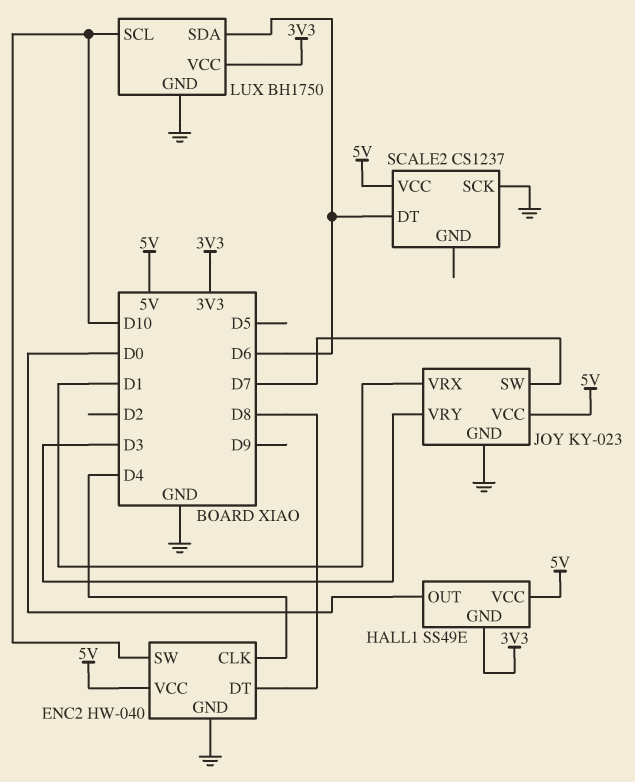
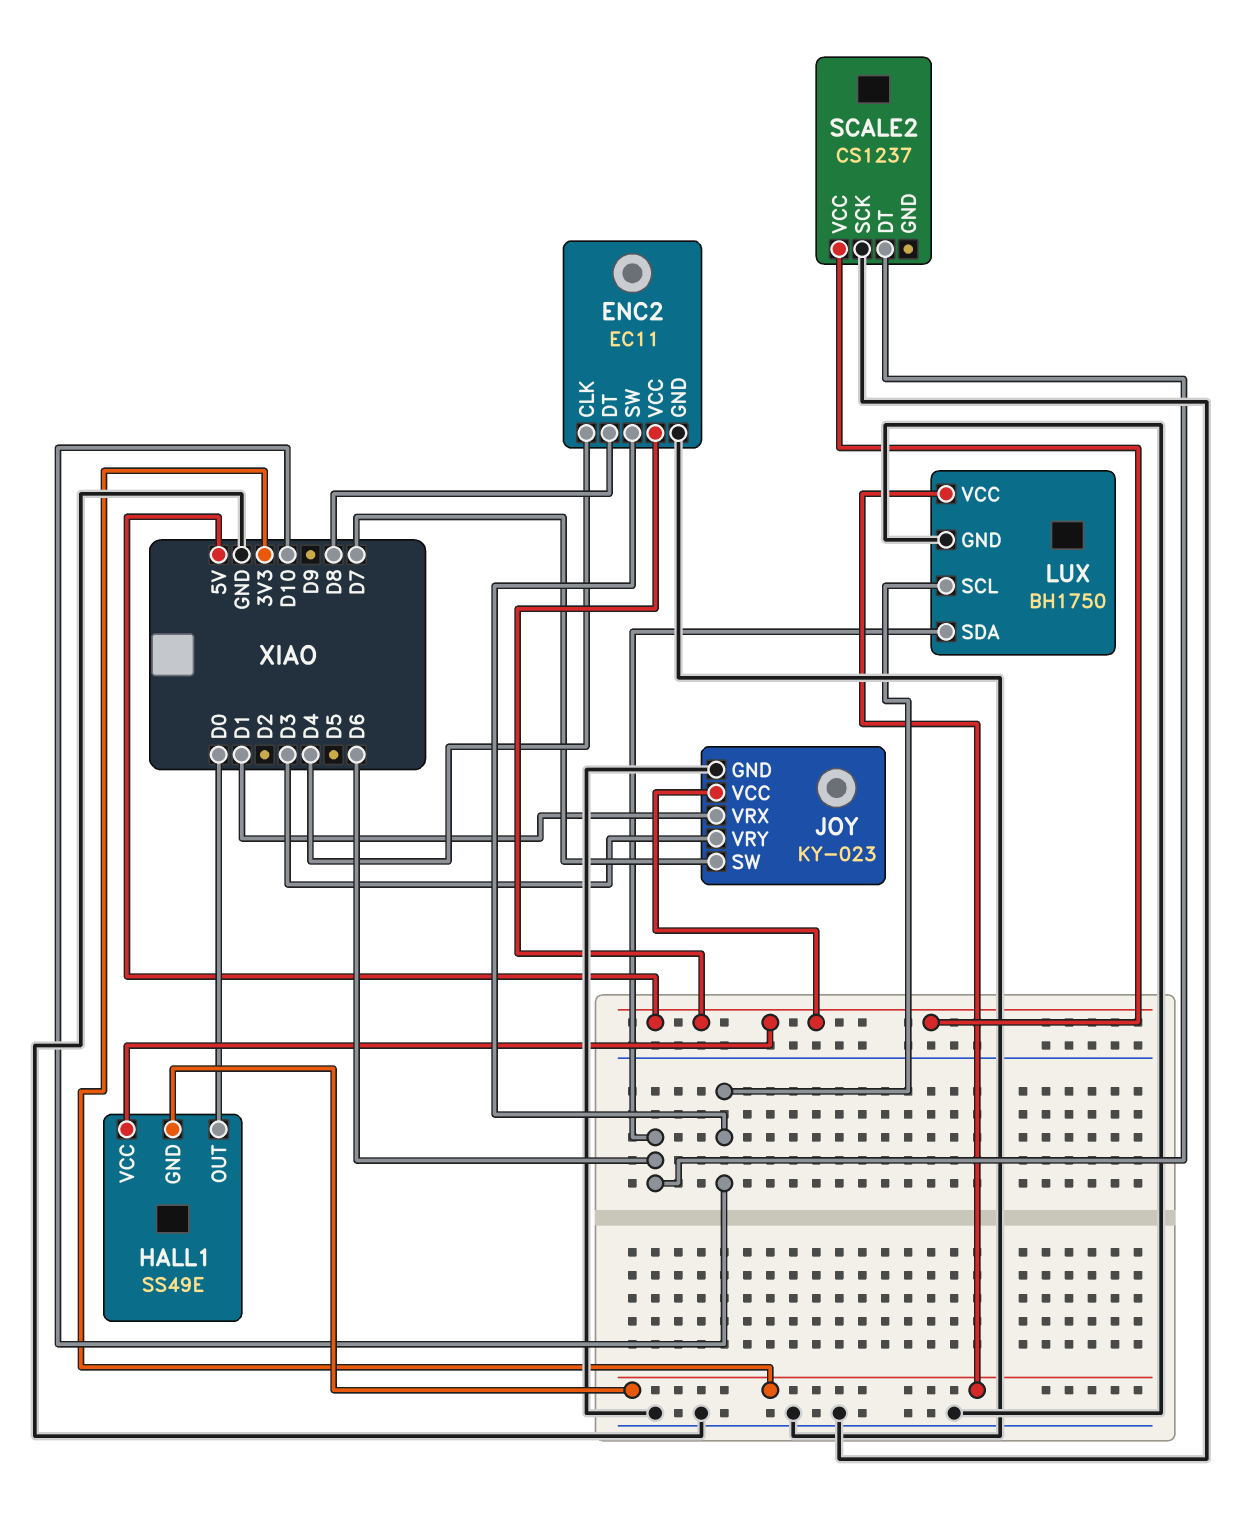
ENC2: HW-040 -> EC11

